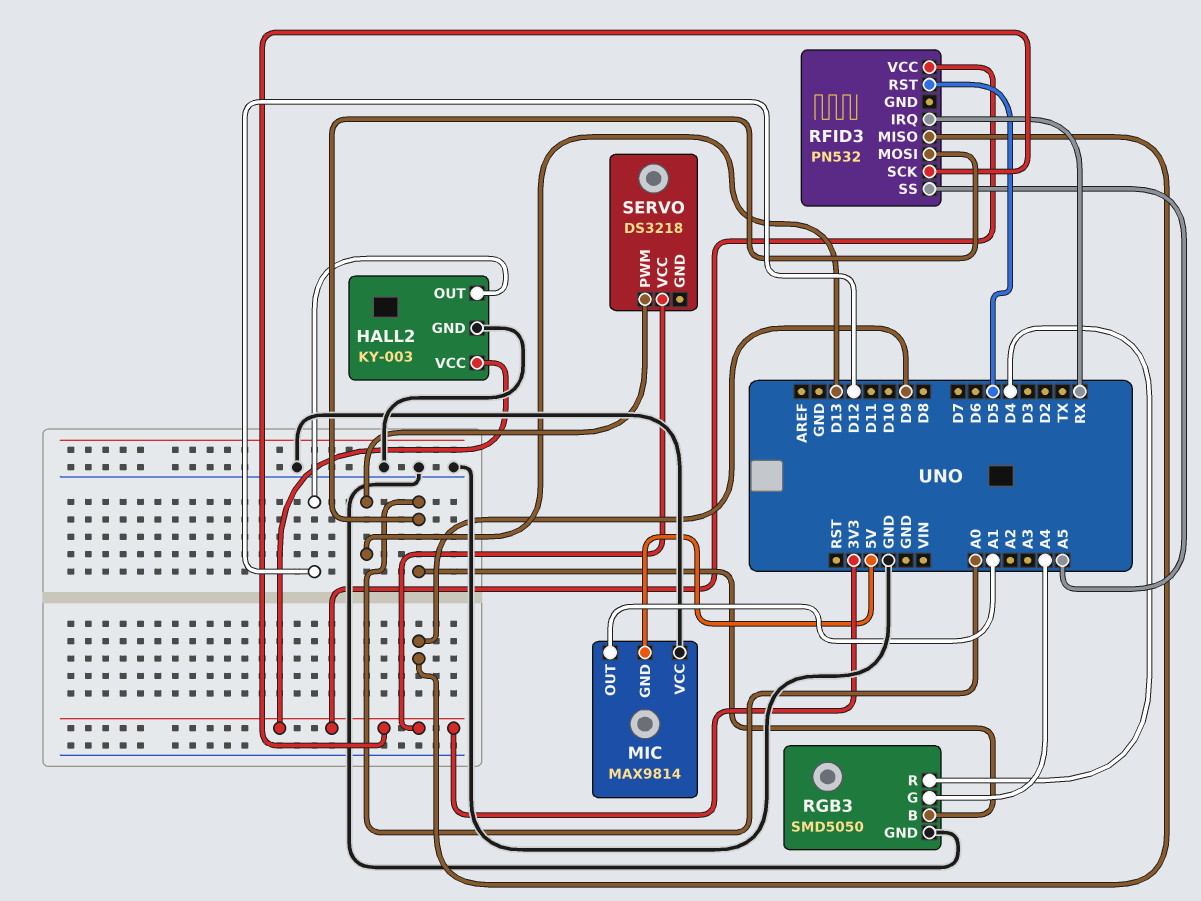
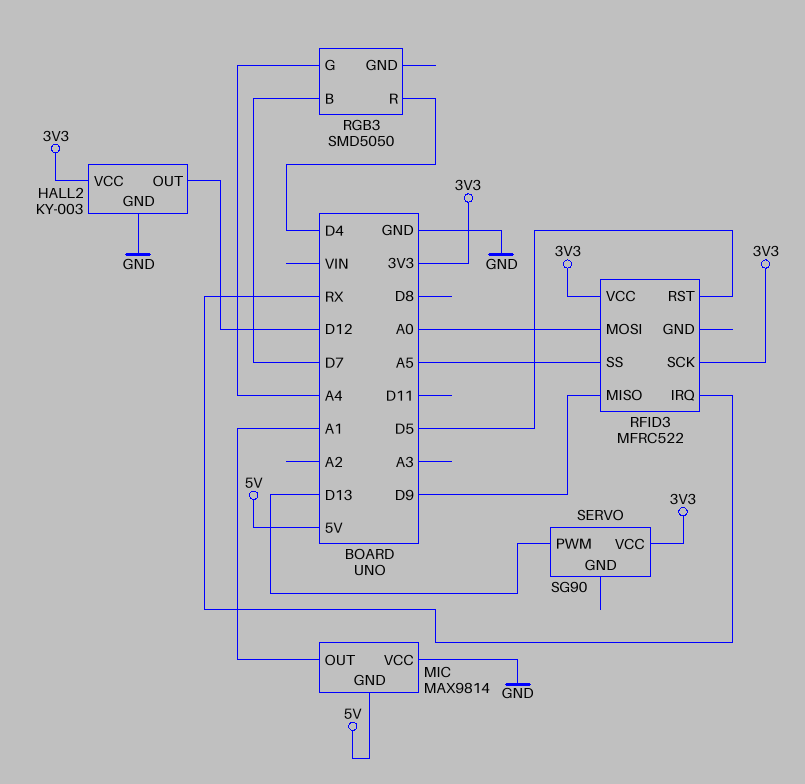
RFID3: PN532 -> MFRC522
RGB3 pin B: A0 -> D7
RGB3 pin GND: GND -> none
SERVO: DS3218 -> SG90

